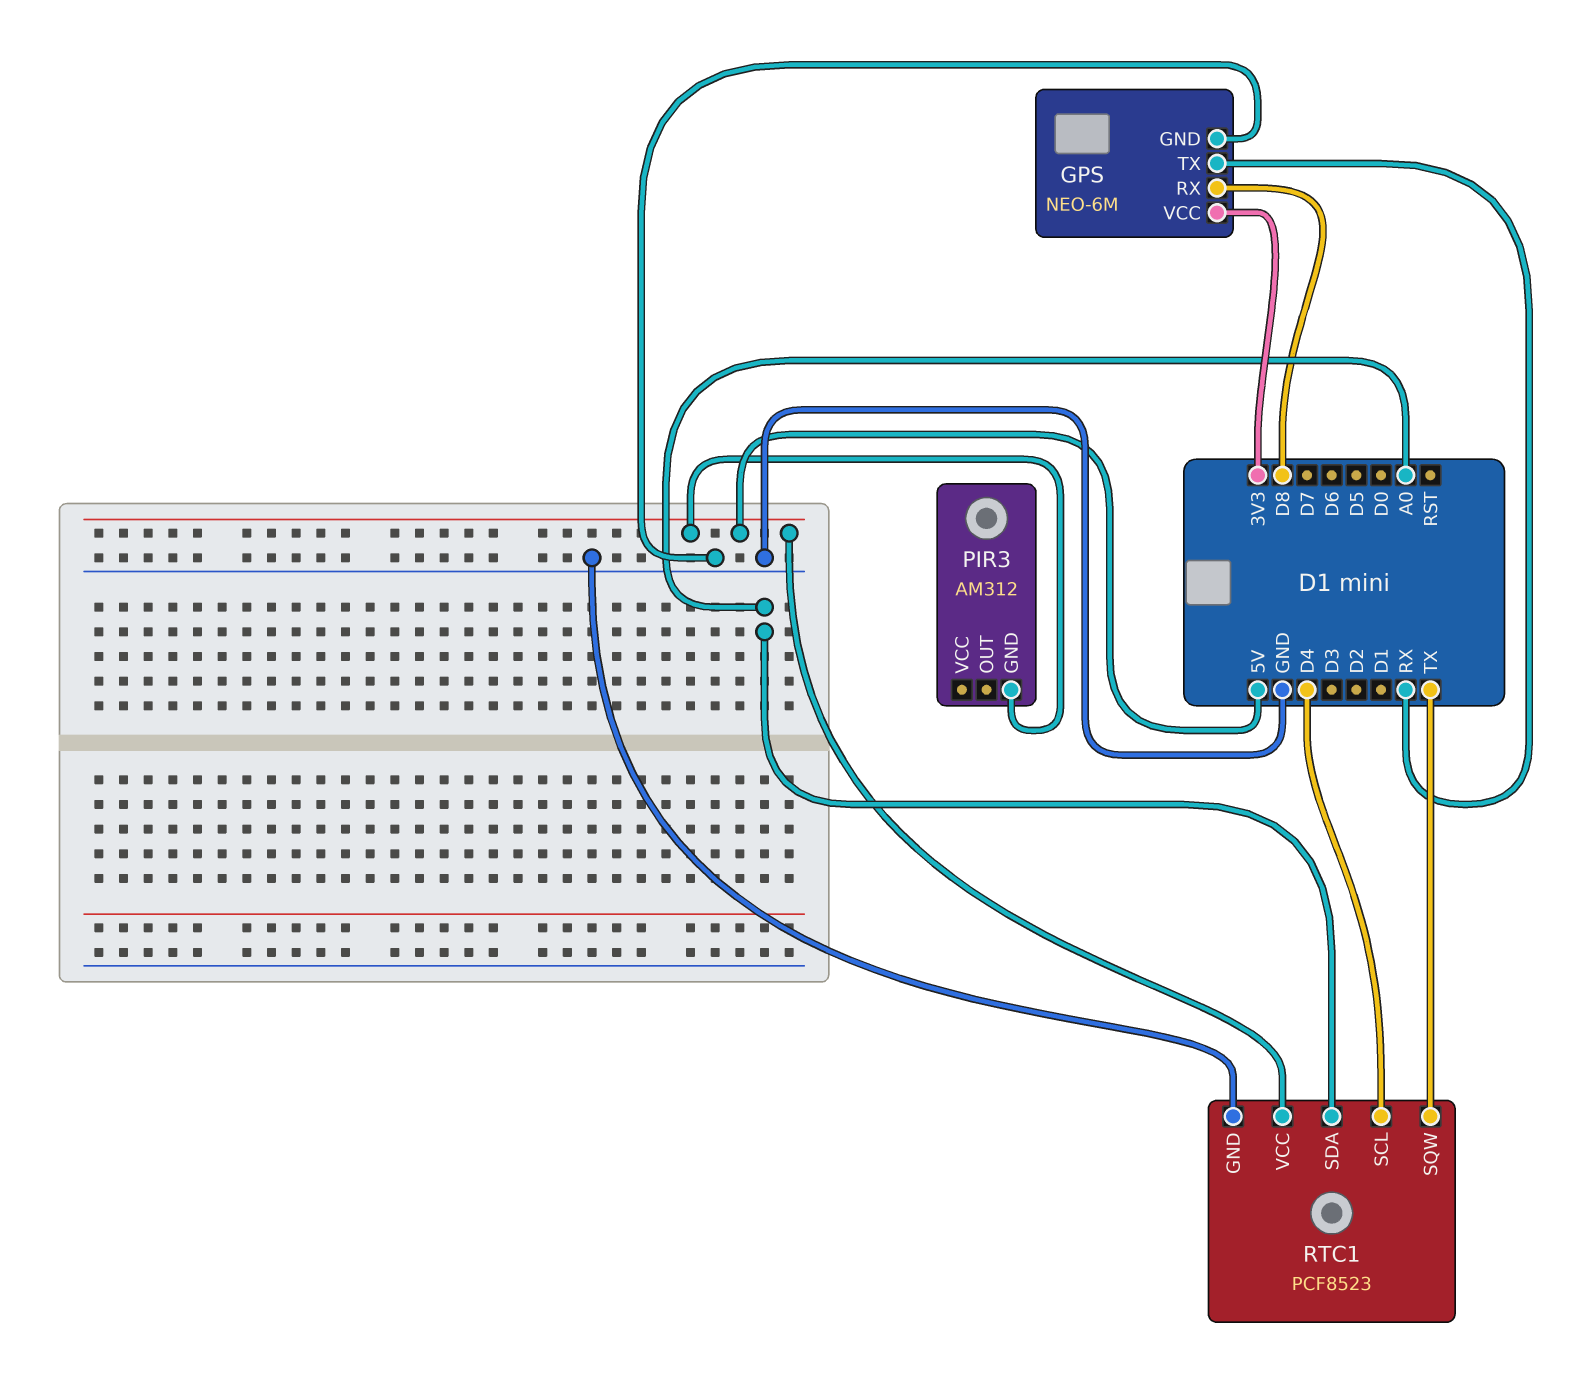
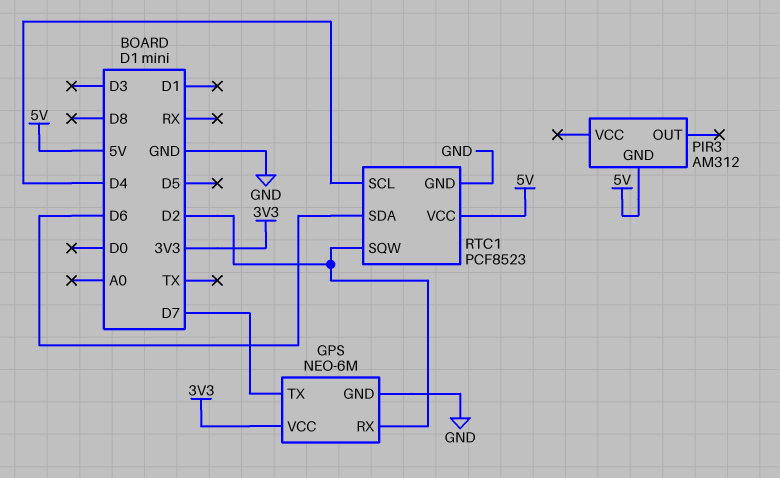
GPS pin RX: D8 -> D2
GPS pin TX: RX -> D7
RTC1 pin SDA: A0 -> D6
RTC1 pin SQW: TX -> D2

